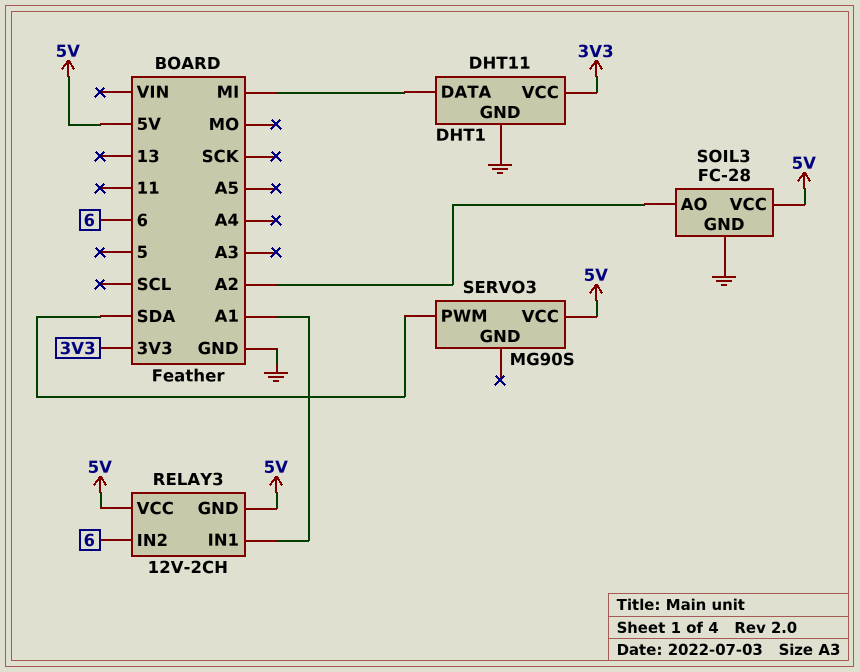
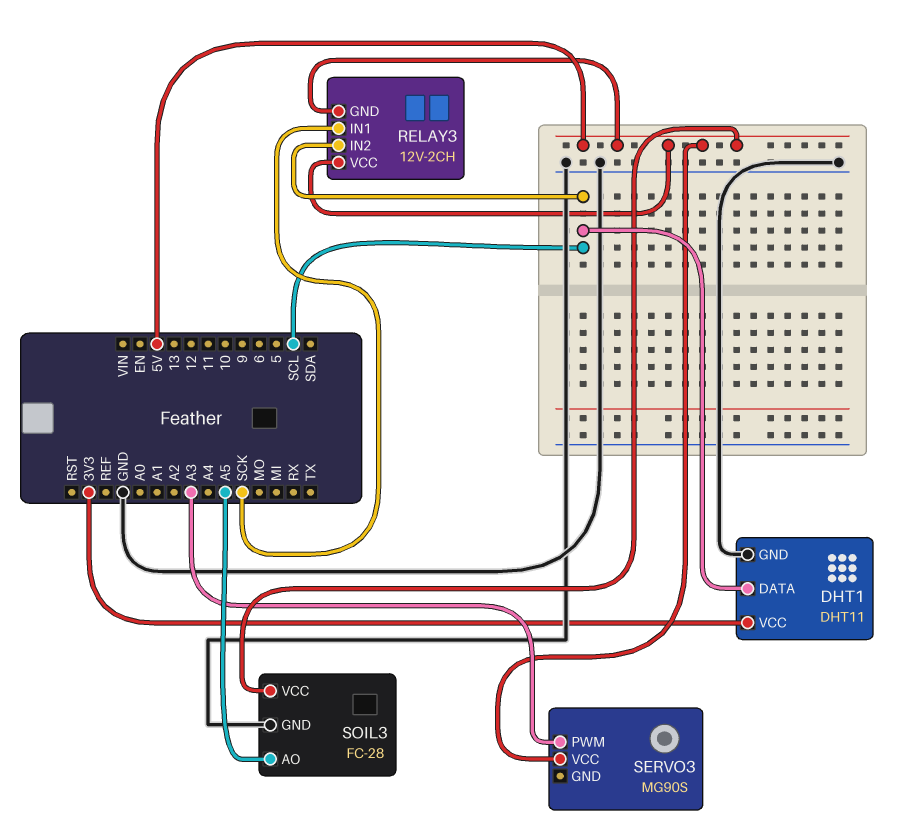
DHT1 pin DATA: MI -> SCL
RELAY3 pin IN1: A1 -> SCK
RELAY3 pin IN2: 6 -> SCL
SERVO3 pin PWM: SDA -> A3
SOIL3 pin AO: A2 -> A5

